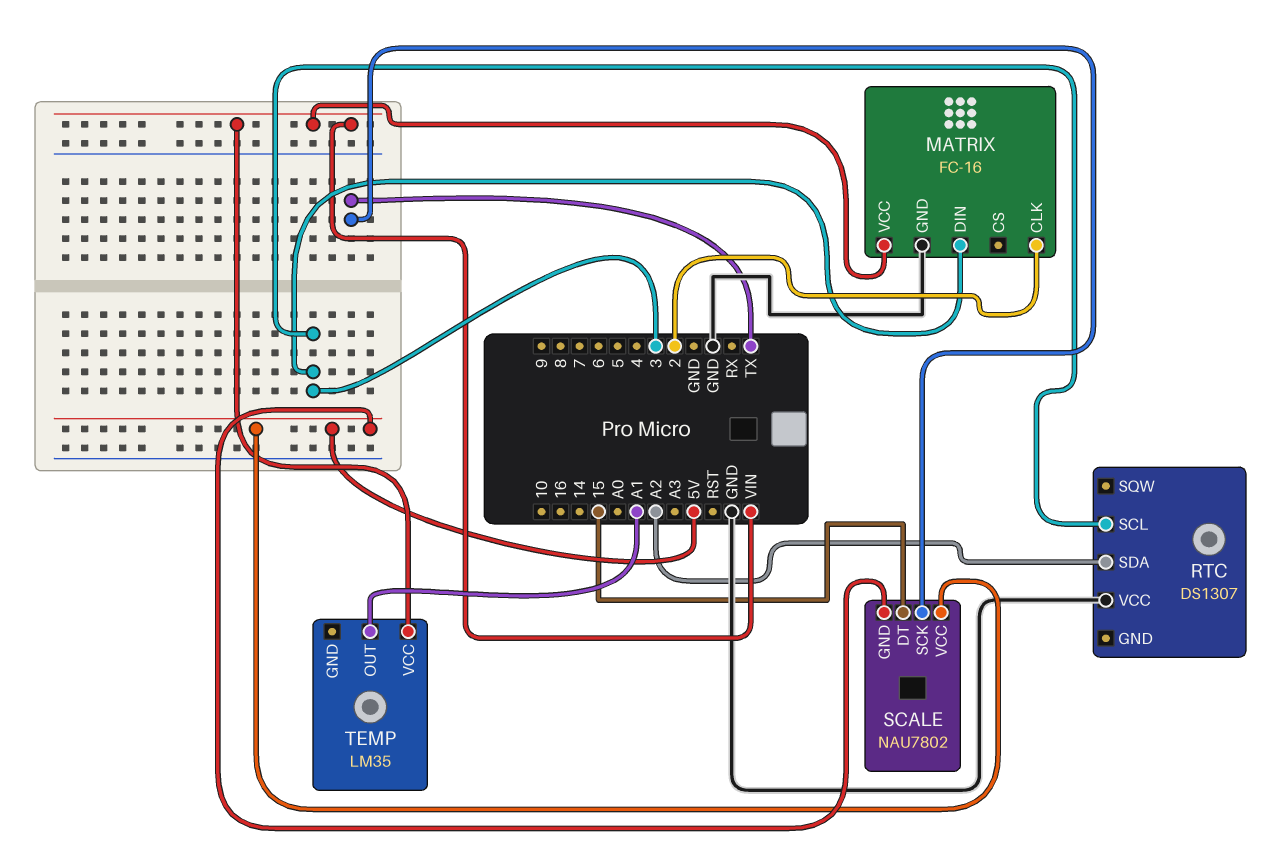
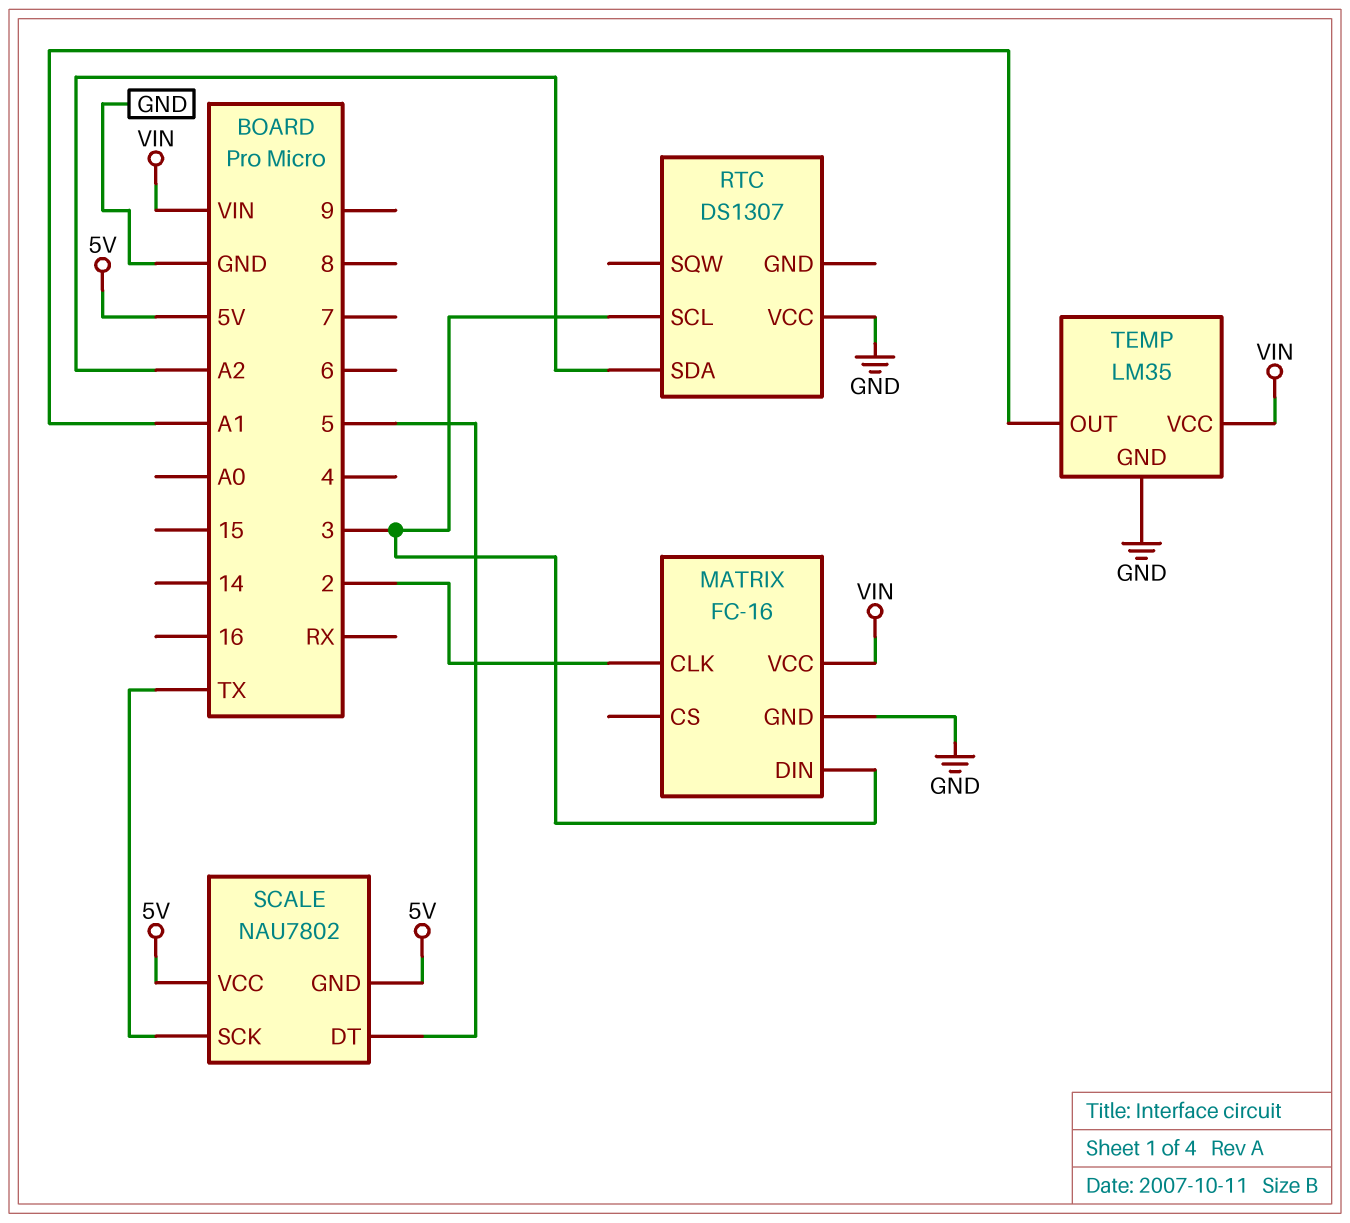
SCALE pin DT: 15 -> 5
TEMP pin GND: none -> GND

